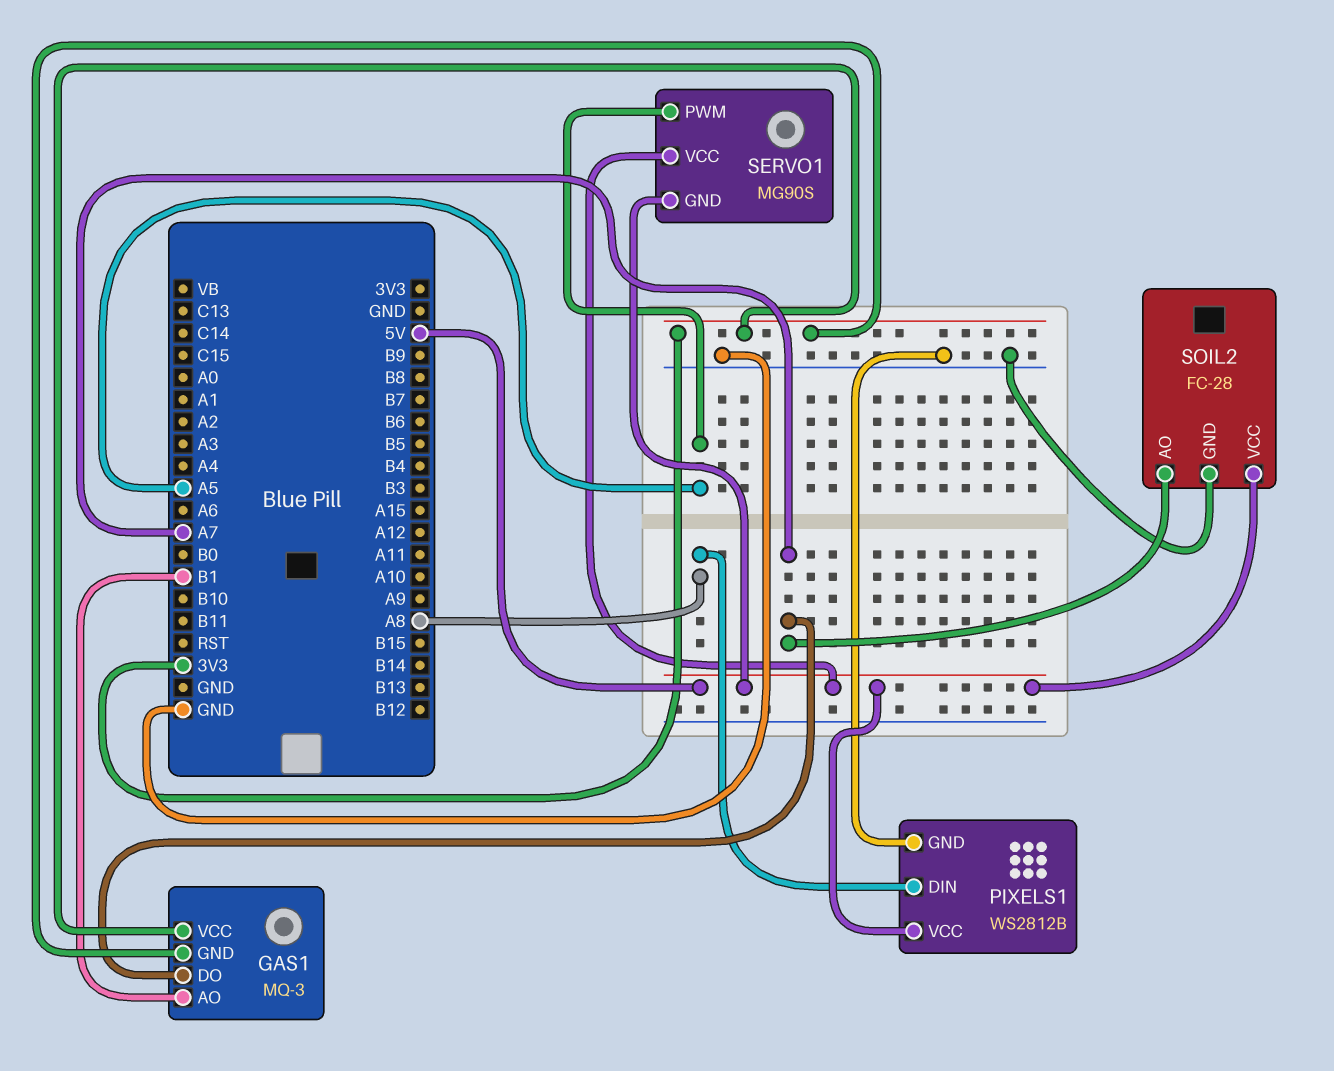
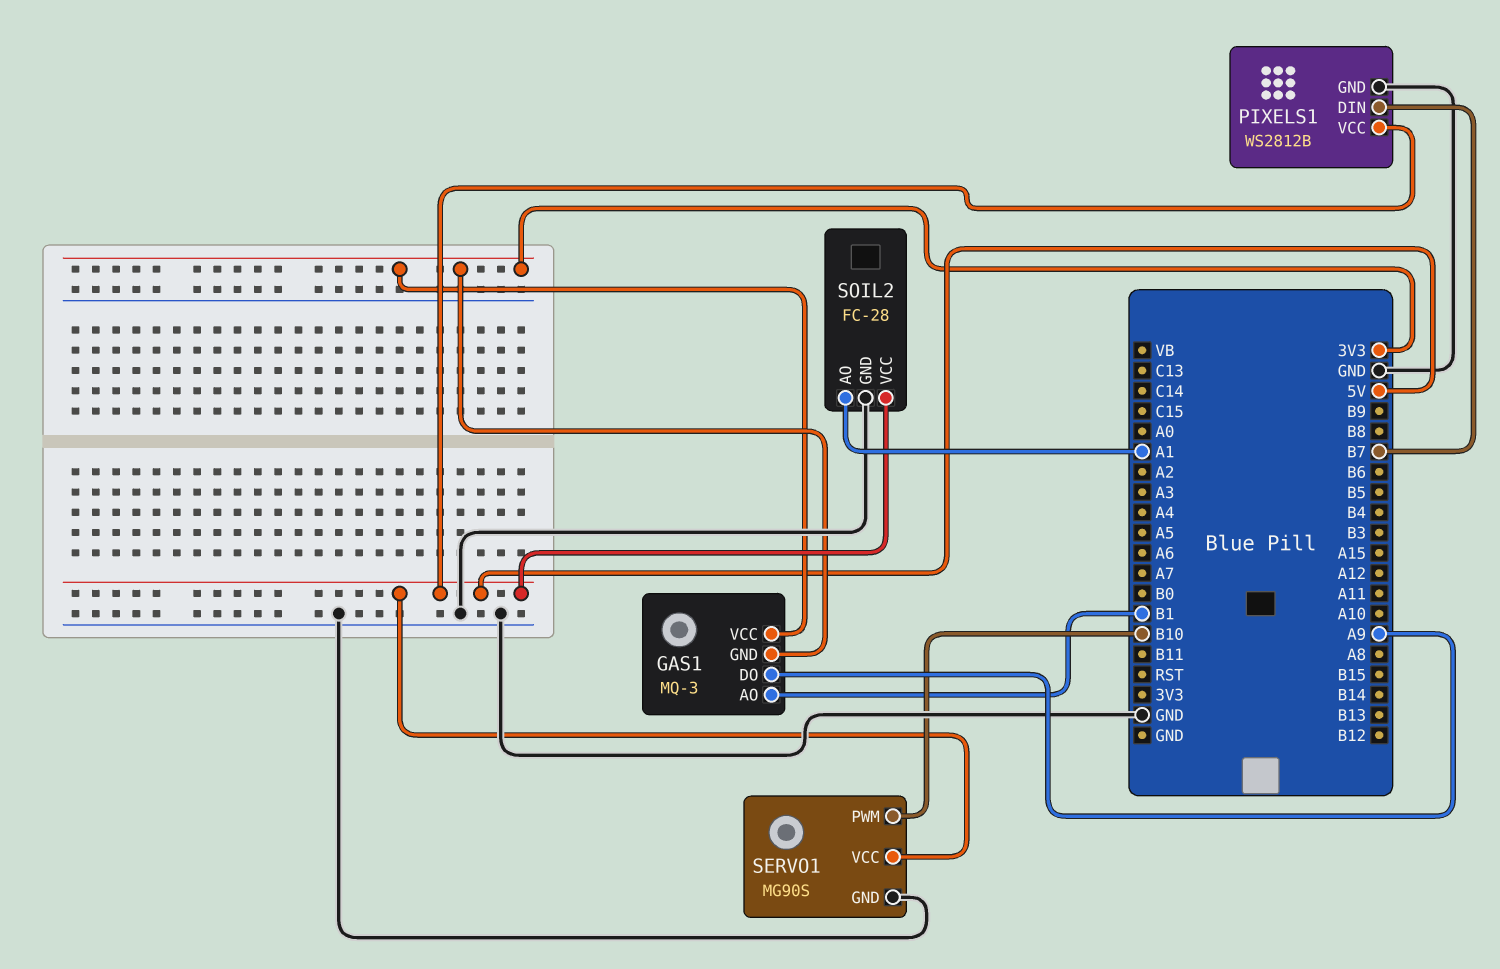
GAS1 pin DO: A7 -> A9
PIXELS1 pin DIN: A8 -> B7
SERVO1 pin GND: 5V -> GND
SERVO1 pin PWM: A5 -> B10
SOIL2 pin AO: A7 -> A1

